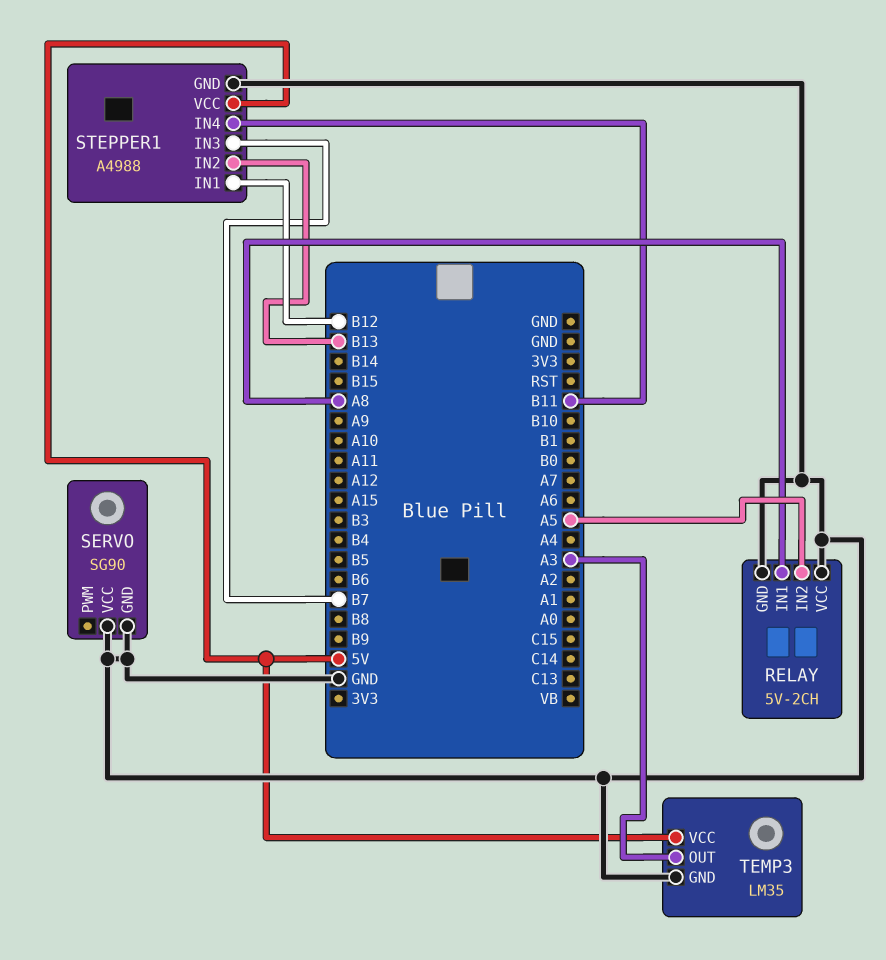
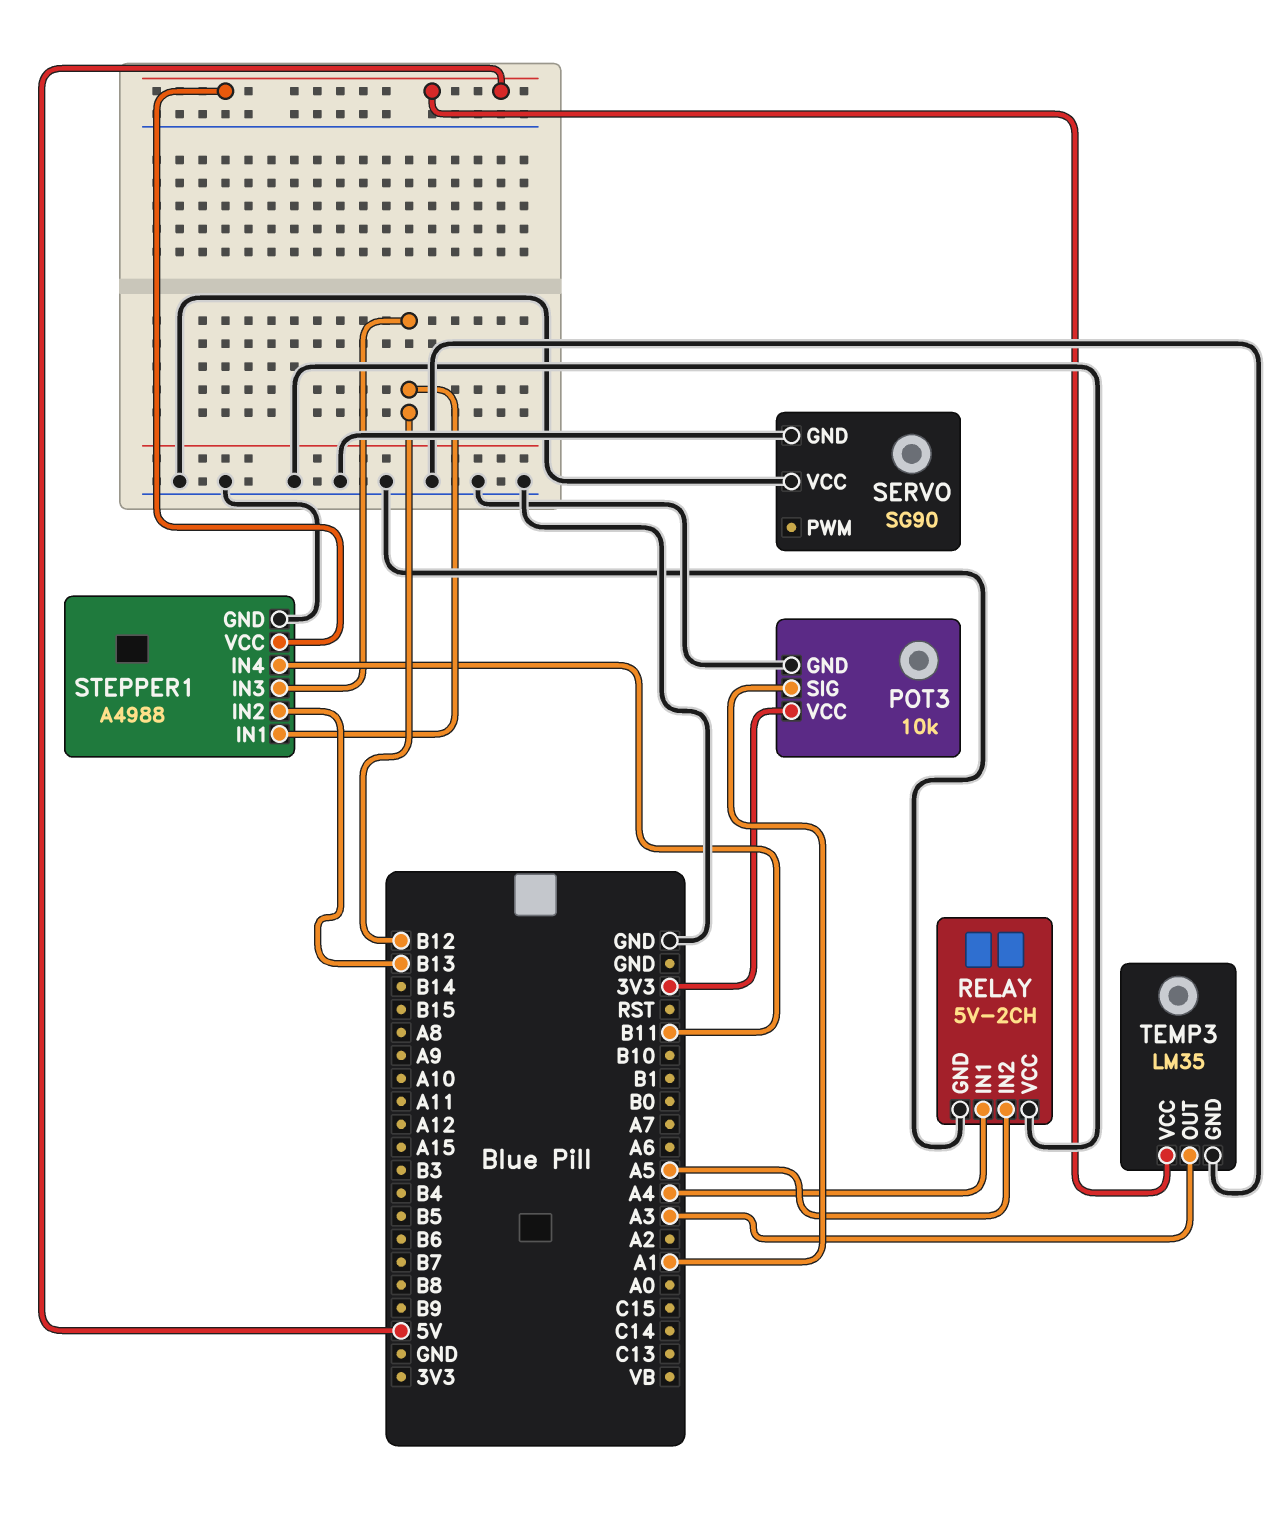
POT3: none -> 10k
POT3 pin GND: none -> GND
POT3 pin SIG: none -> A1
POT3 pin VCC: none -> 3V3
RELAY pin IN1: A8 -> A4
STEPPER1 pin IN3: B7 -> B12

